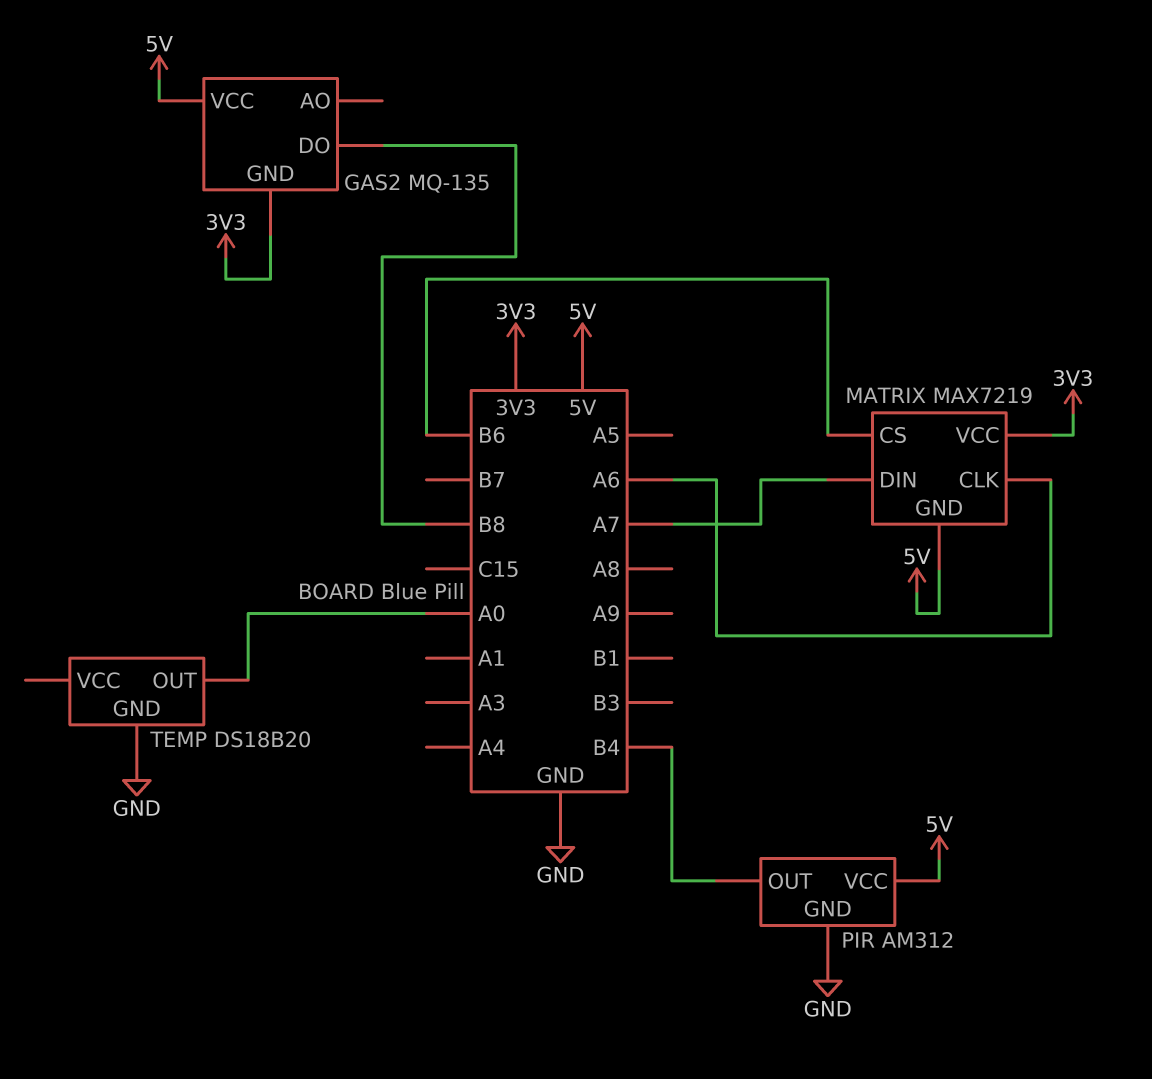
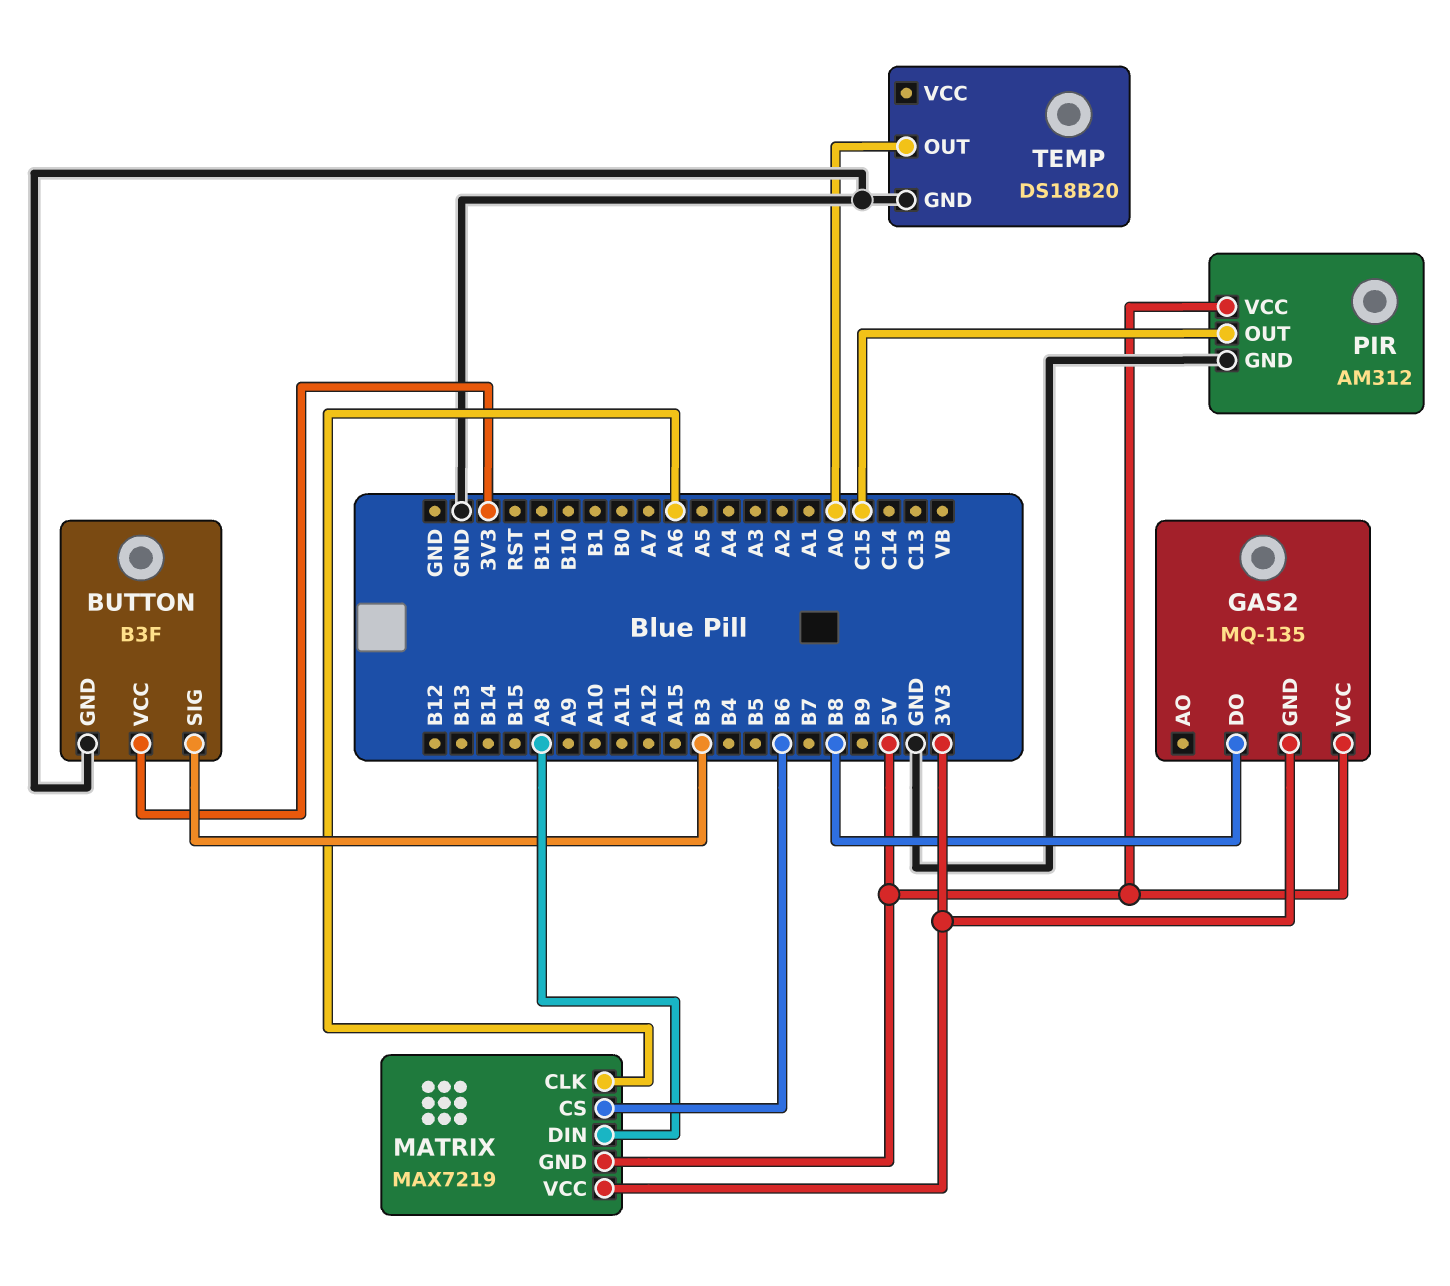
BUTTON: none -> B3F
BUTTON pin GND: none -> GND
BUTTON pin SIG: none -> B3
BUTTON pin VCC: none -> 3V3
MATRIX pin DIN: A7 -> A8
PIR pin OUT: B4 -> C15

